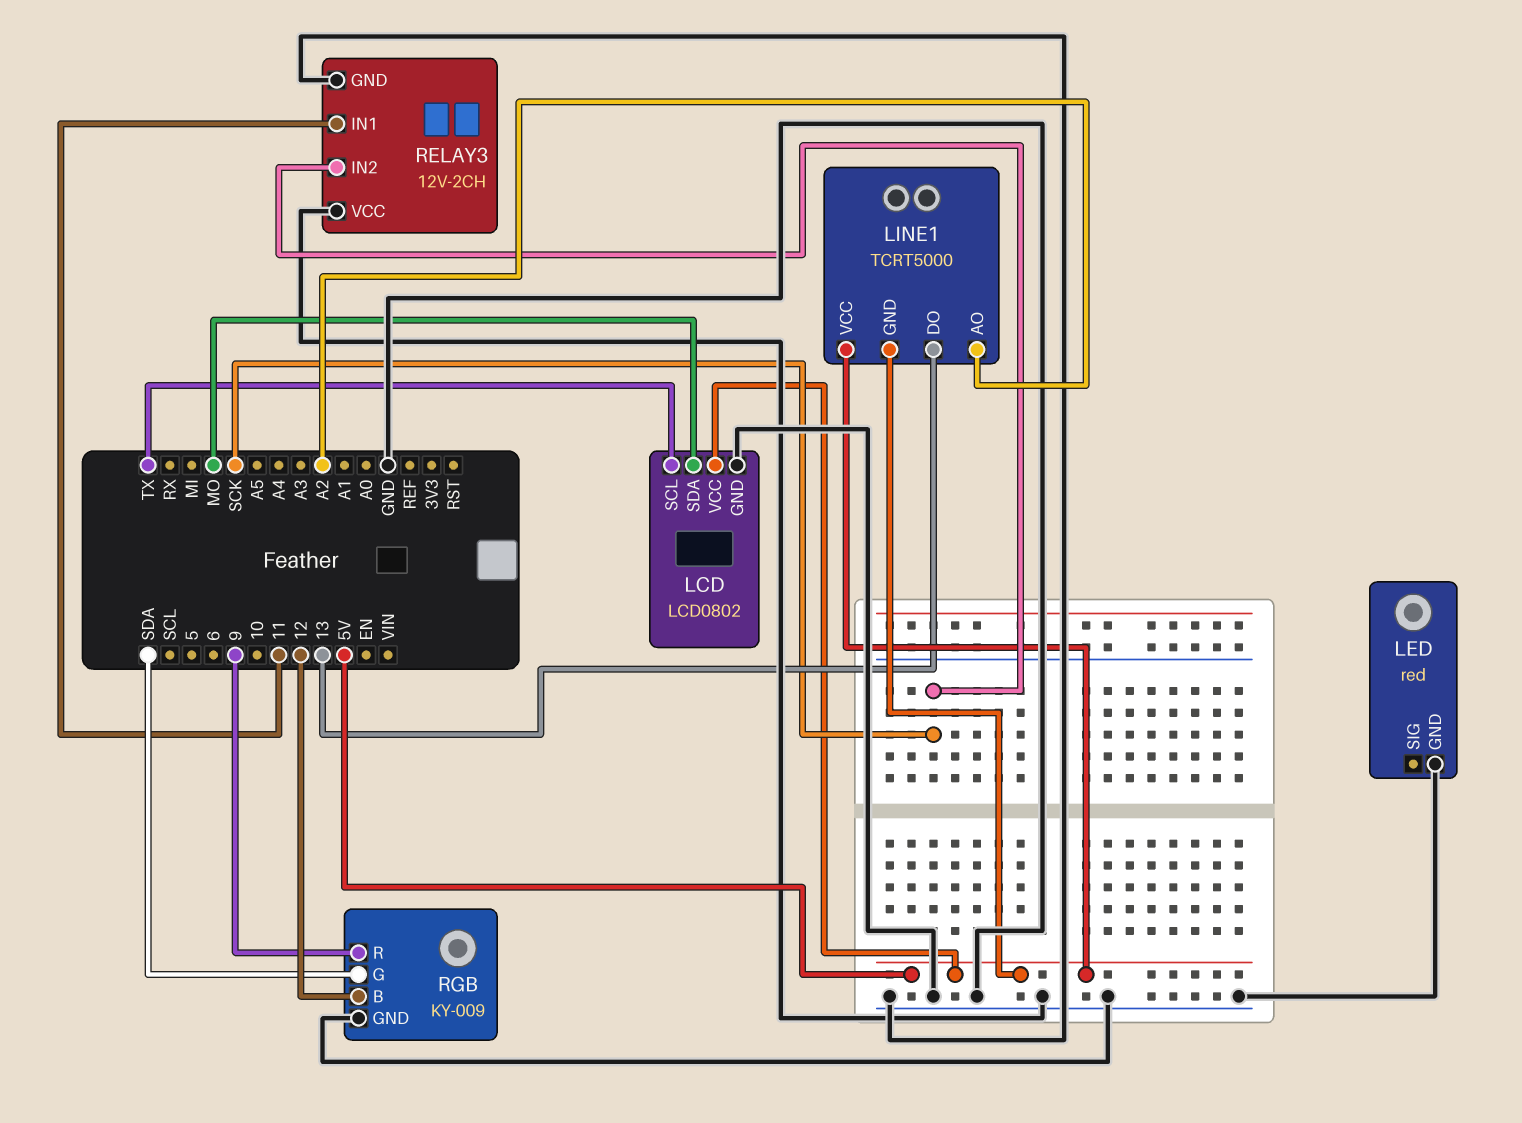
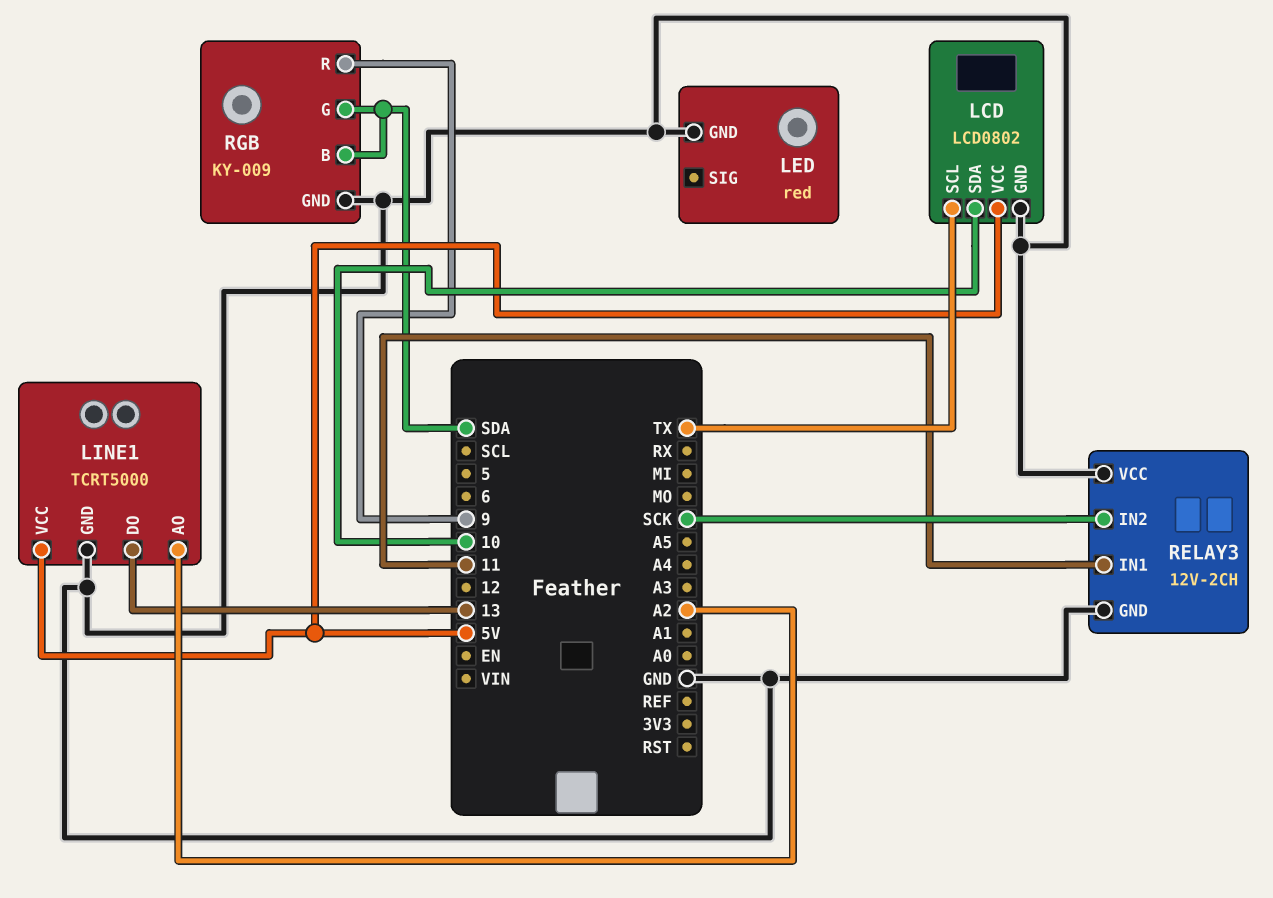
LCD pin SDA: MO -> 10
LINE1 pin GND: 5V -> GND
RGB pin B: 12 -> SDA

